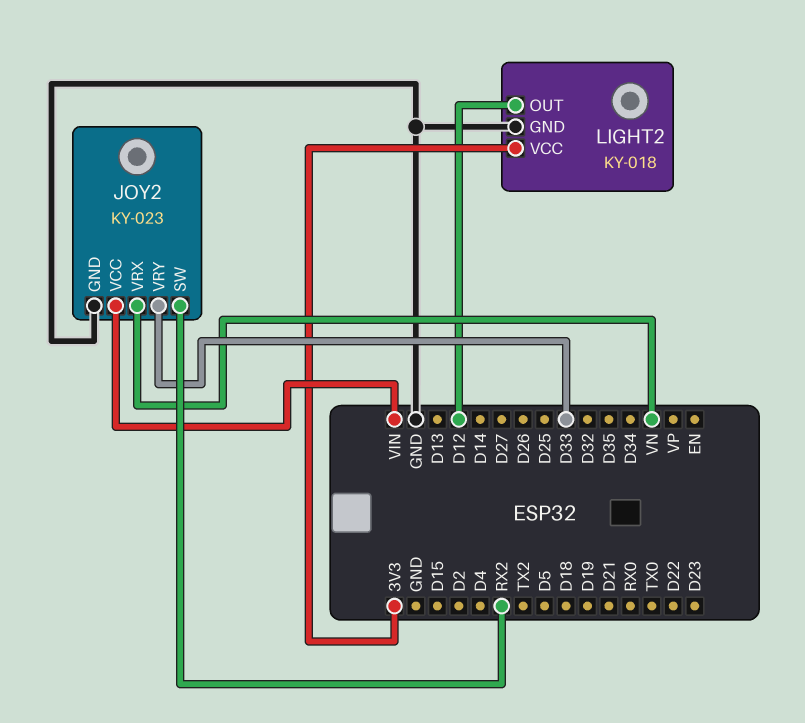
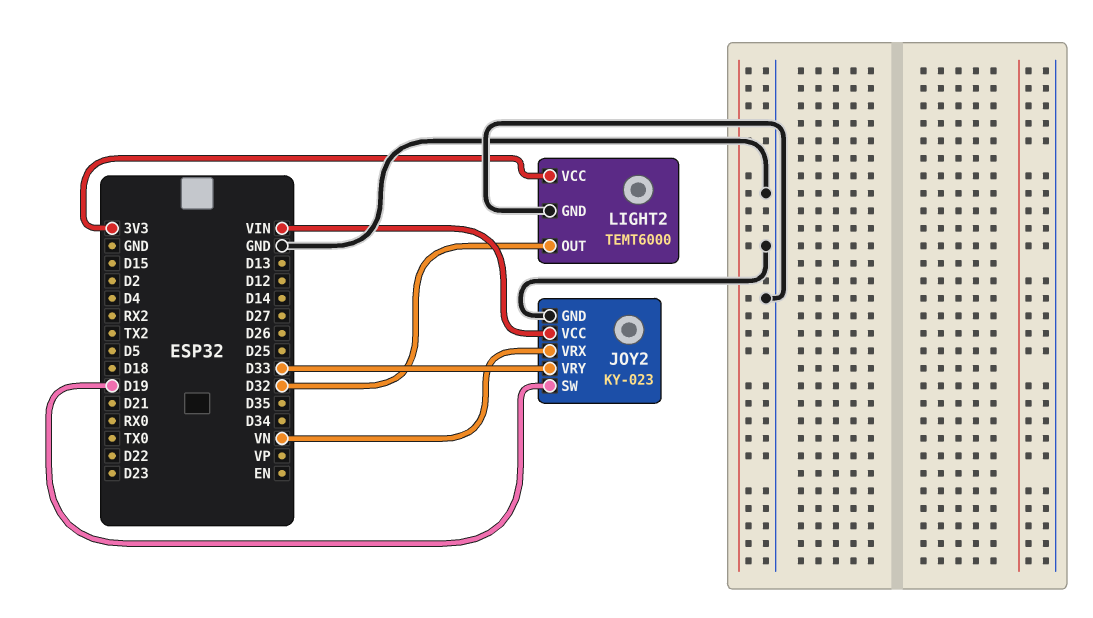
JOY2 pin SW: RX2 -> D19
LIGHT2: KY-018 -> TEMT6000
LIGHT2 pin OUT: D12 -> D32

